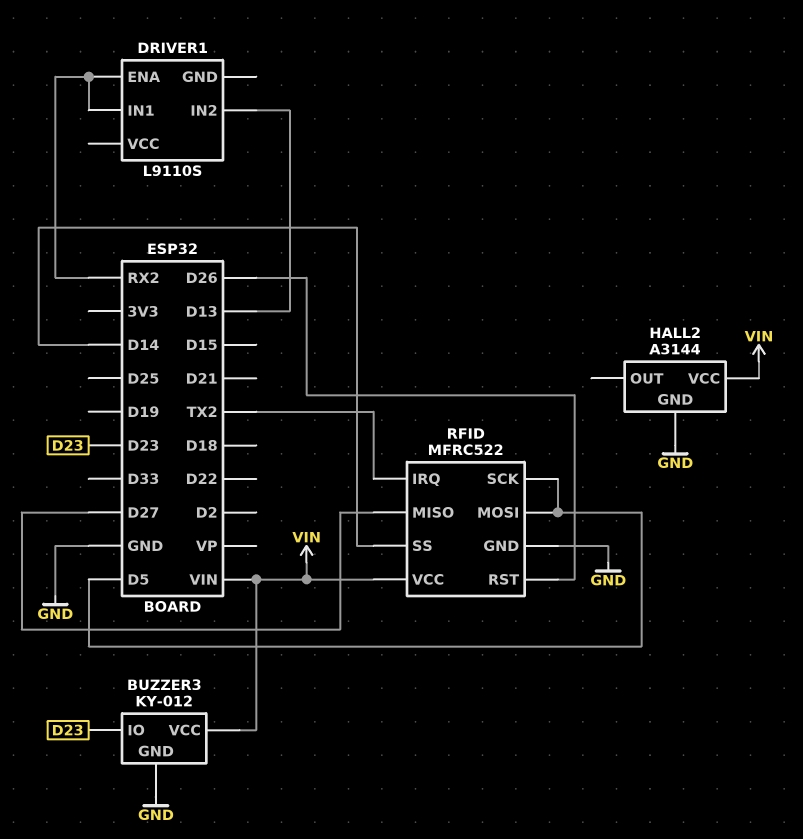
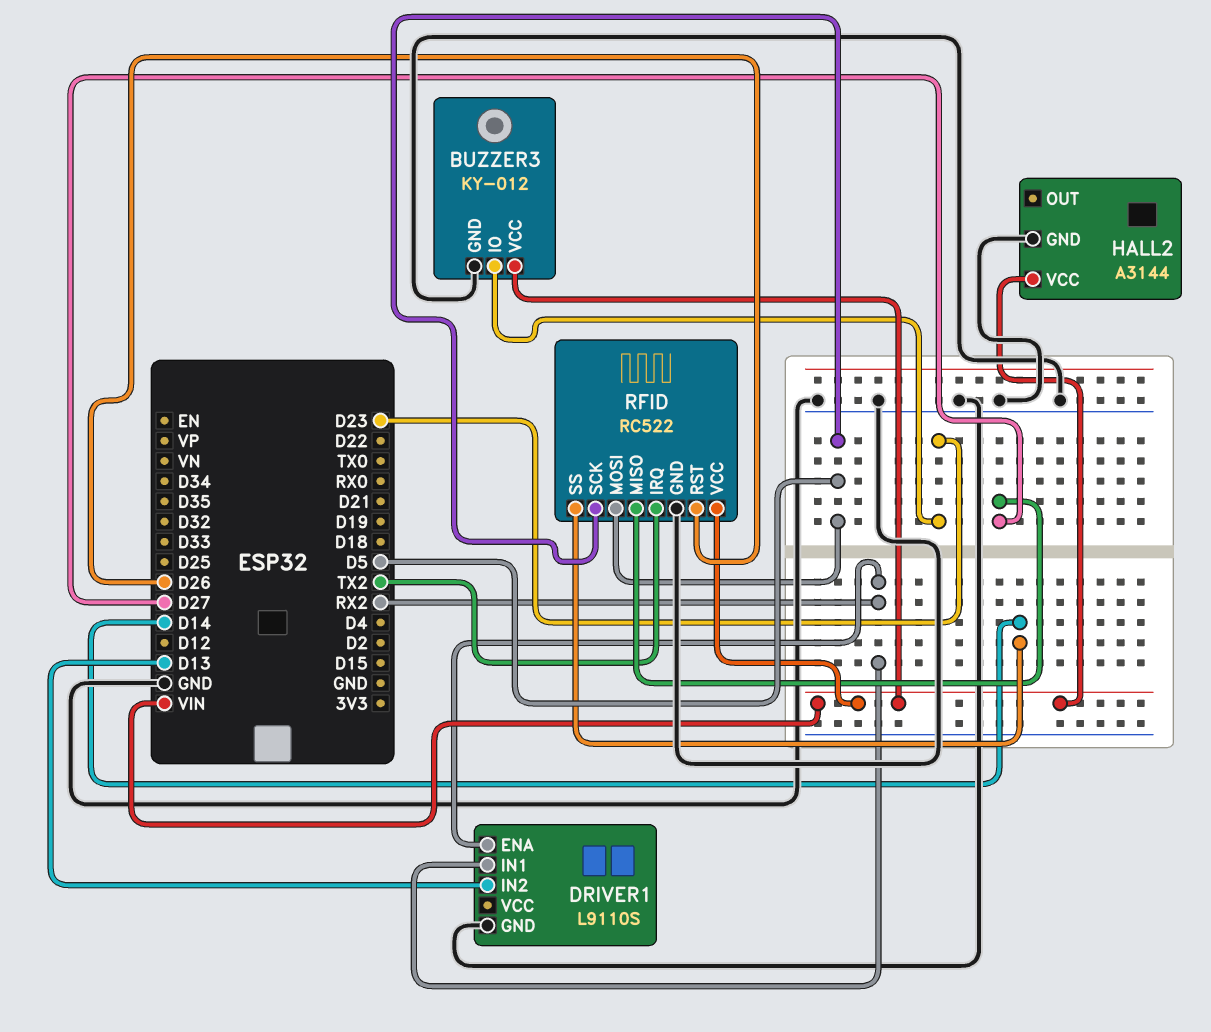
DRIVER1 pin GND: none -> GND
RFID: MFRC522 -> RC522

